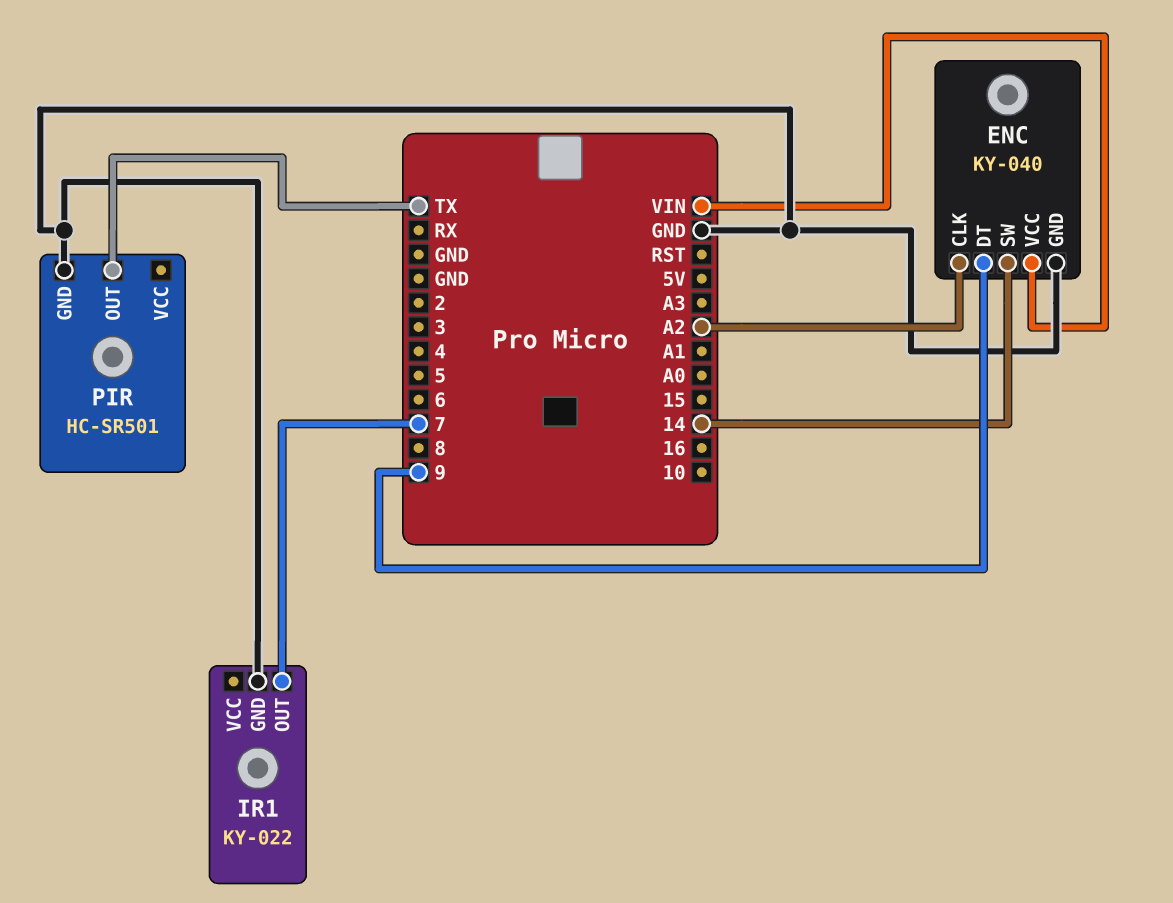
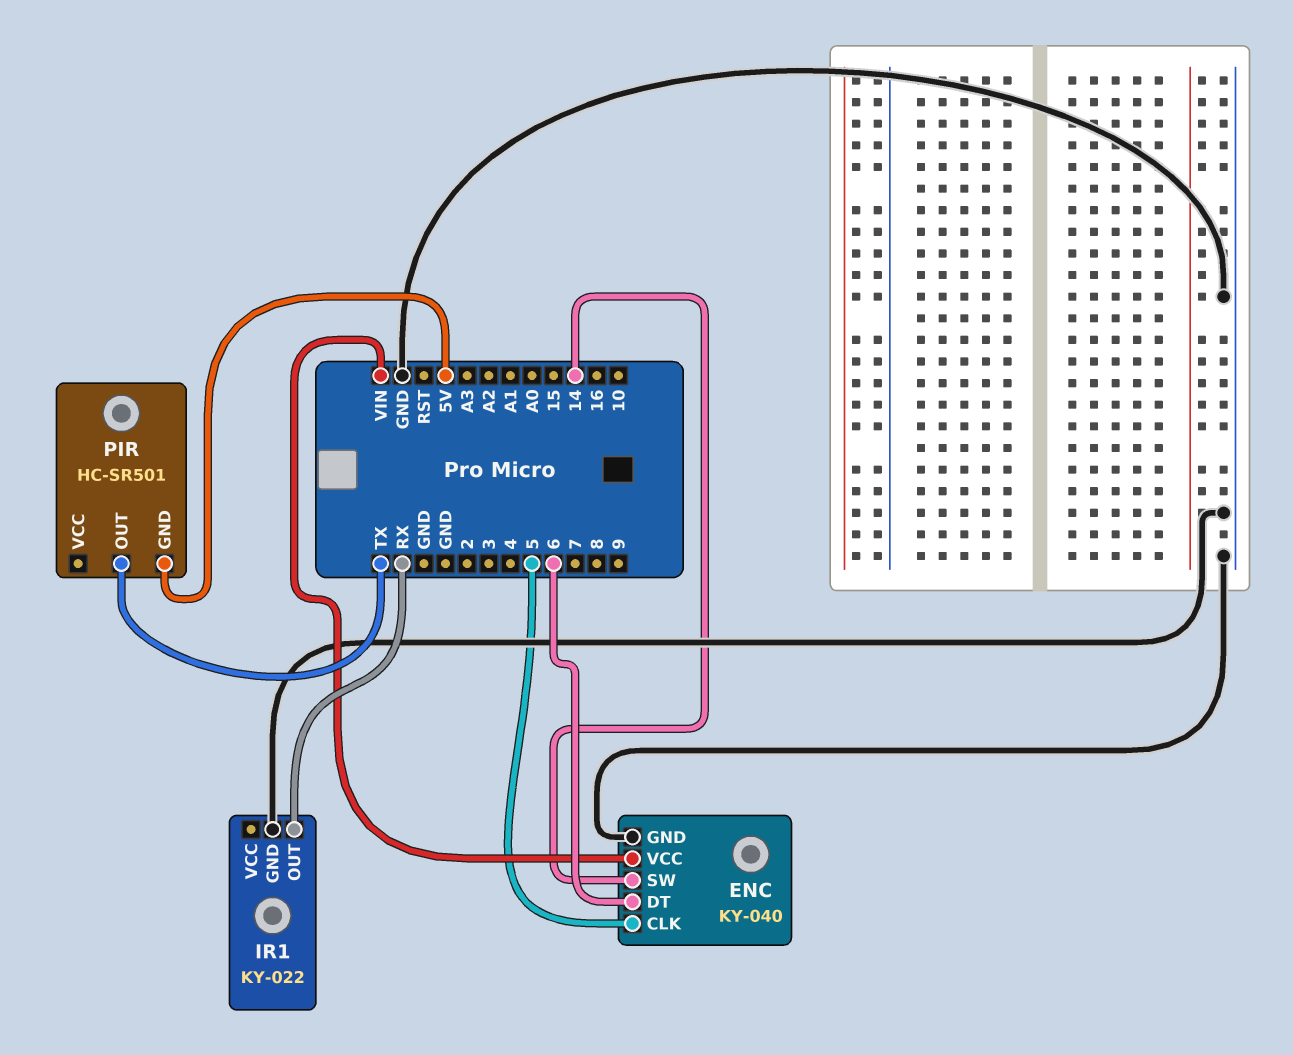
ENC pin CLK: A2 -> 5
ENC pin DT: 9 -> 6
IR1 pin OUT: 7 -> RX
PIR pin GND: GND -> 5V

